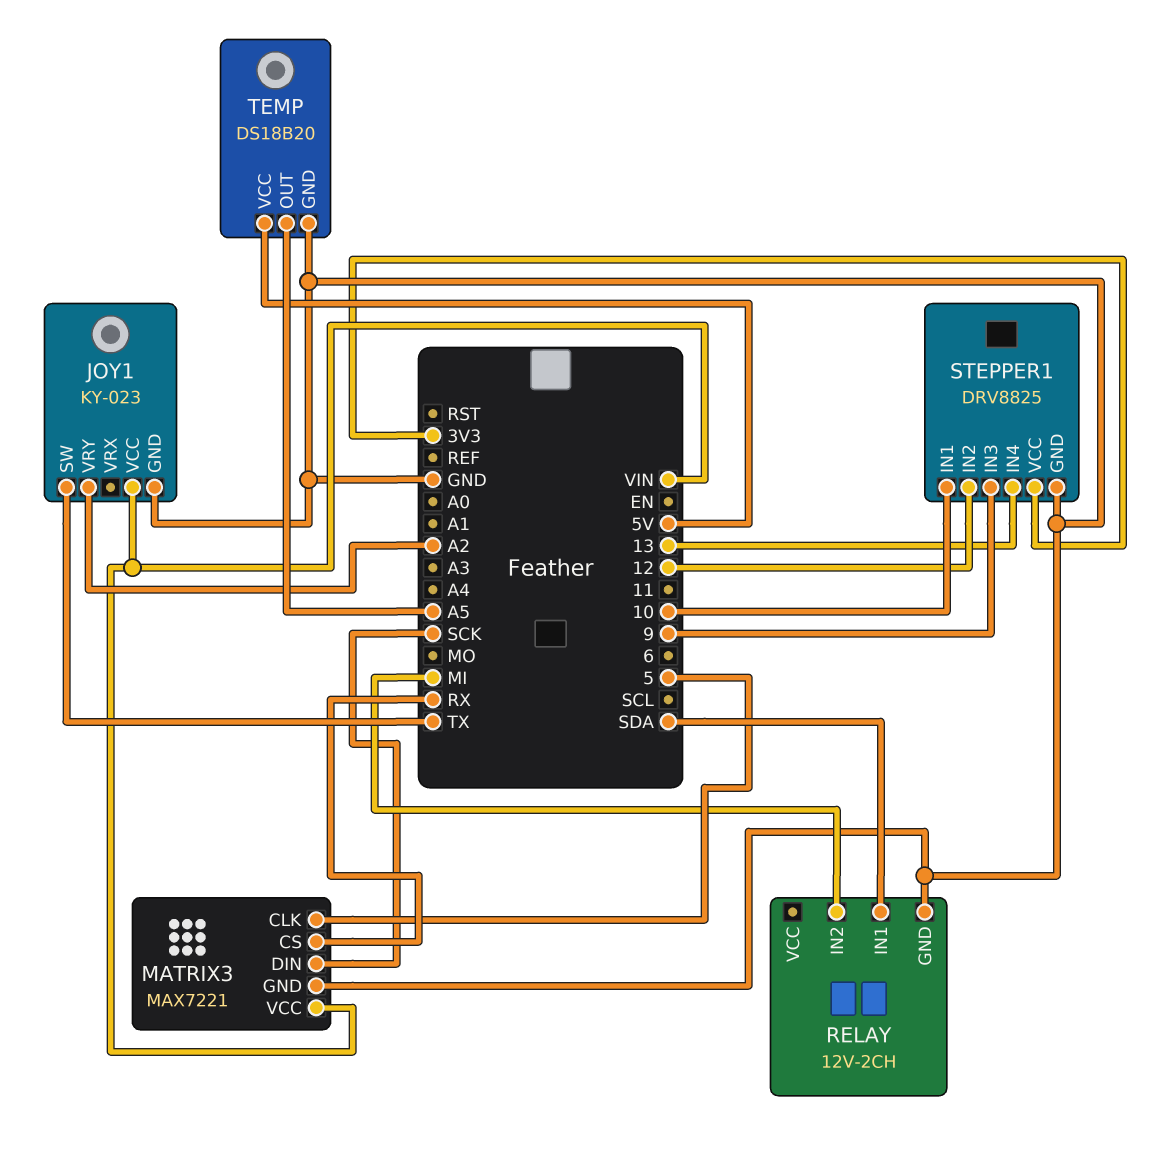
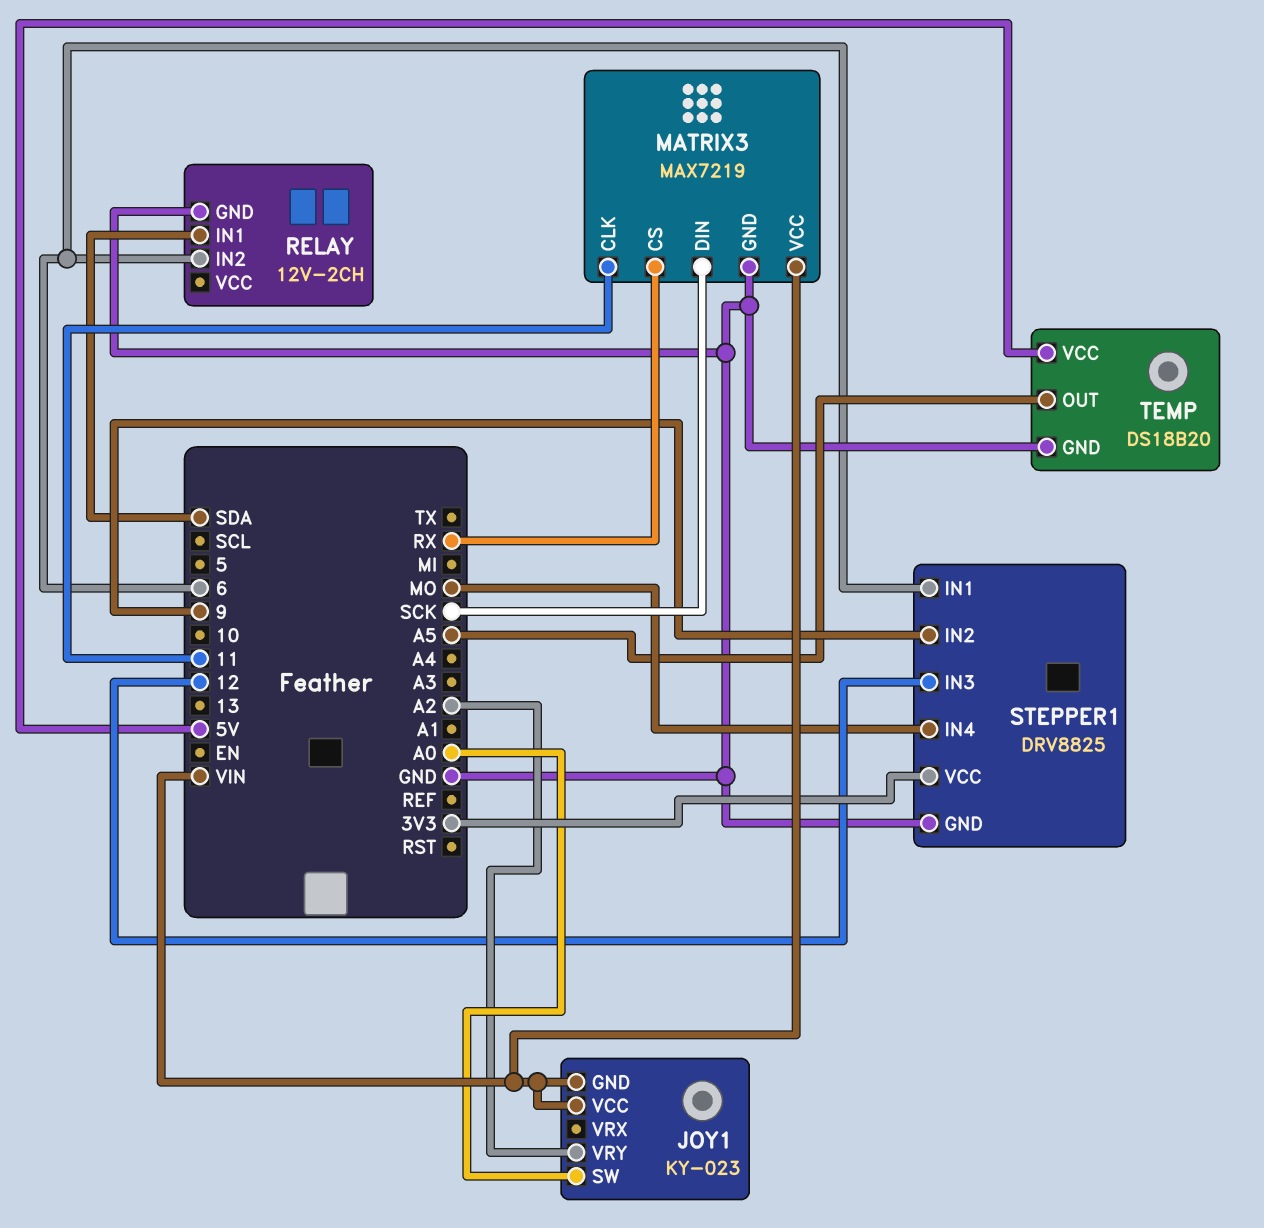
JOY1 pin GND: GND -> VIN
JOY1 pin SW: TX -> A0
MATRIX3: MAX7221 -> MAX7219
MATRIX3 pin CLK: 5 -> 11
RELAY pin IN2: MI -> 6
STEPPER1 pin IN1: 10 -> 6
STEPPER1 pin IN2: 12 -> 9
STEPPER1 pin IN3: 9 -> 12
STEPPER1 pin IN4: 13 -> MO

